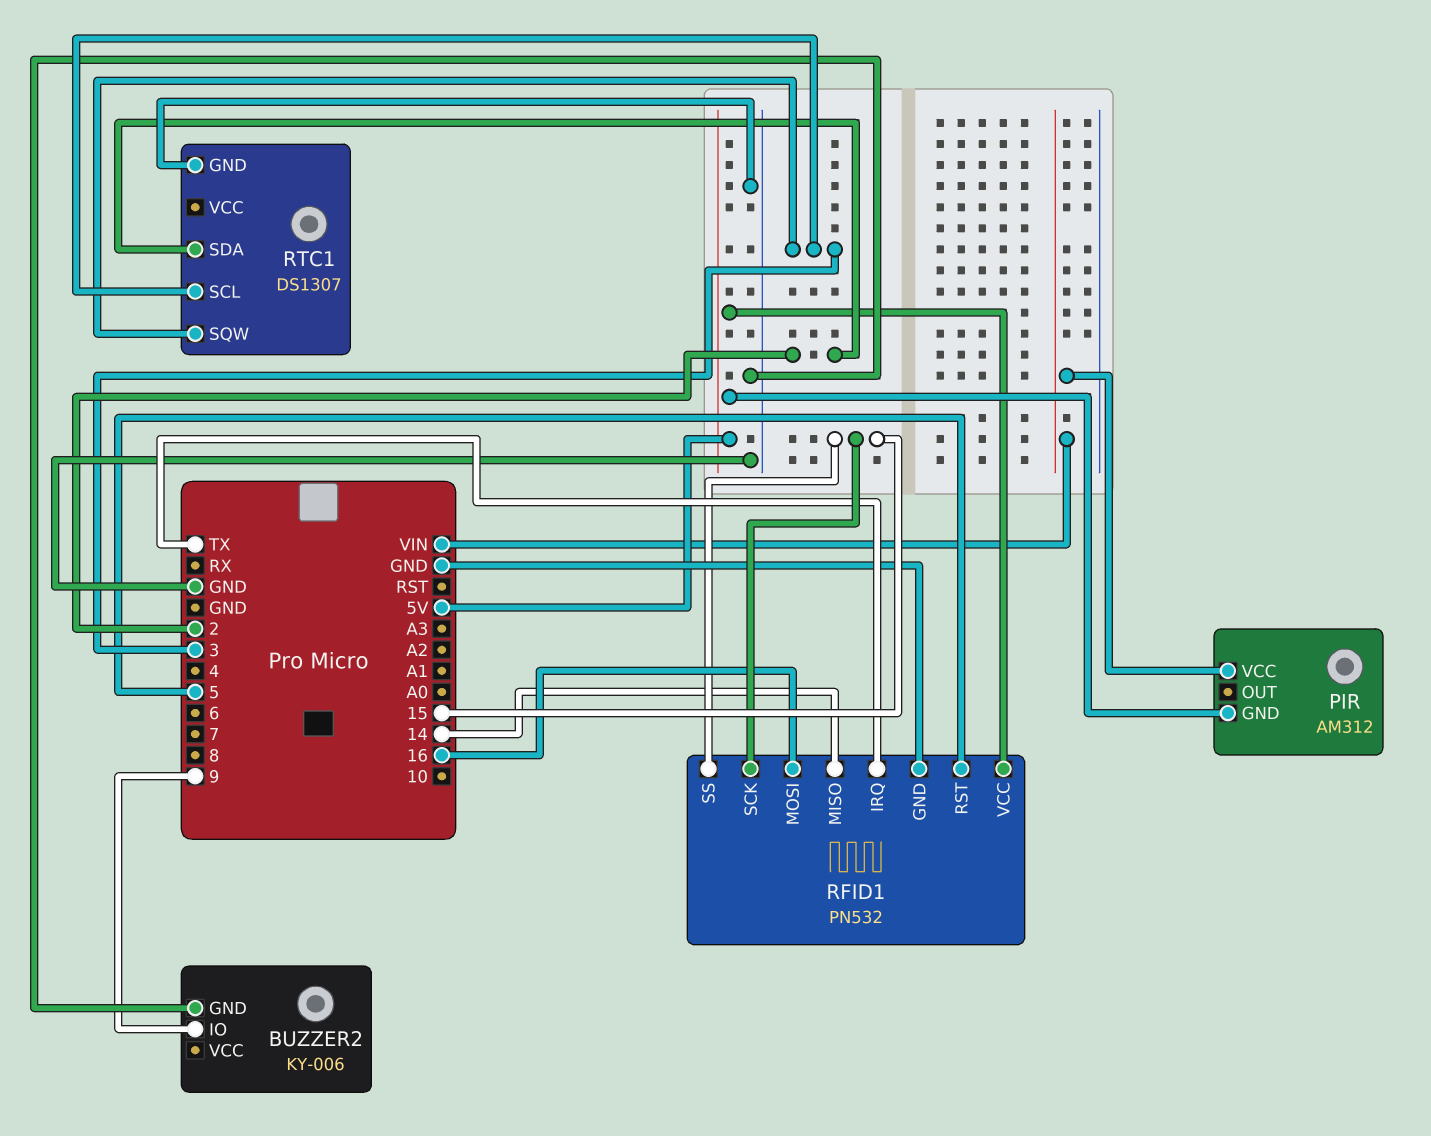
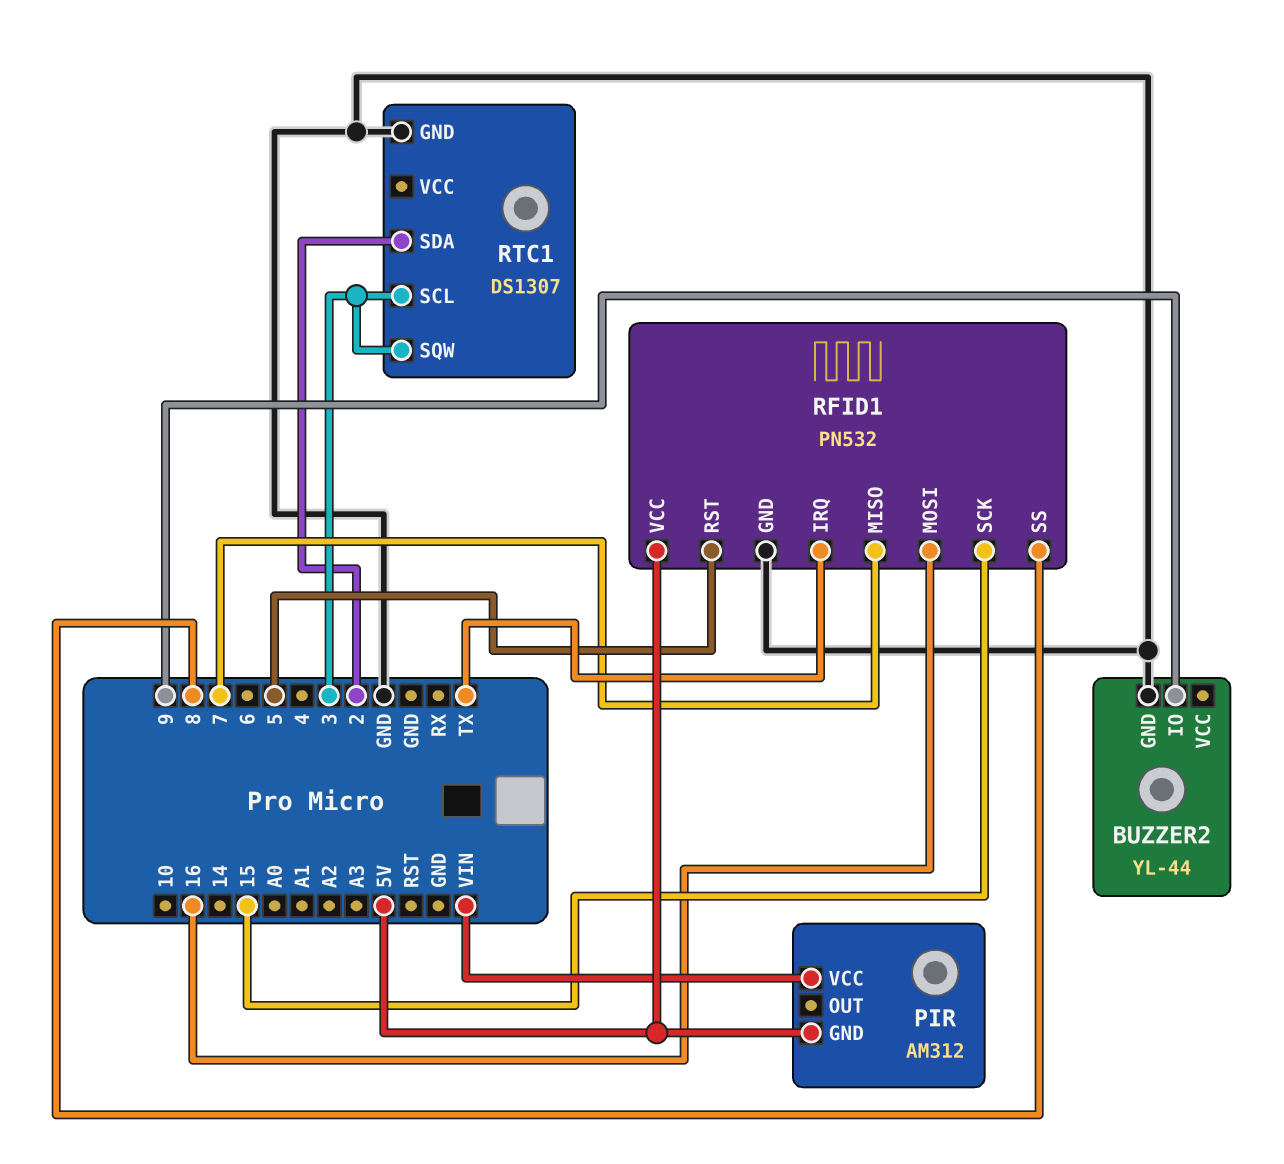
BUZZER2: KY-006 -> YL-44
RFID1 pin MISO: 14 -> 7
RFID1 pin SS: 15 -> 8

